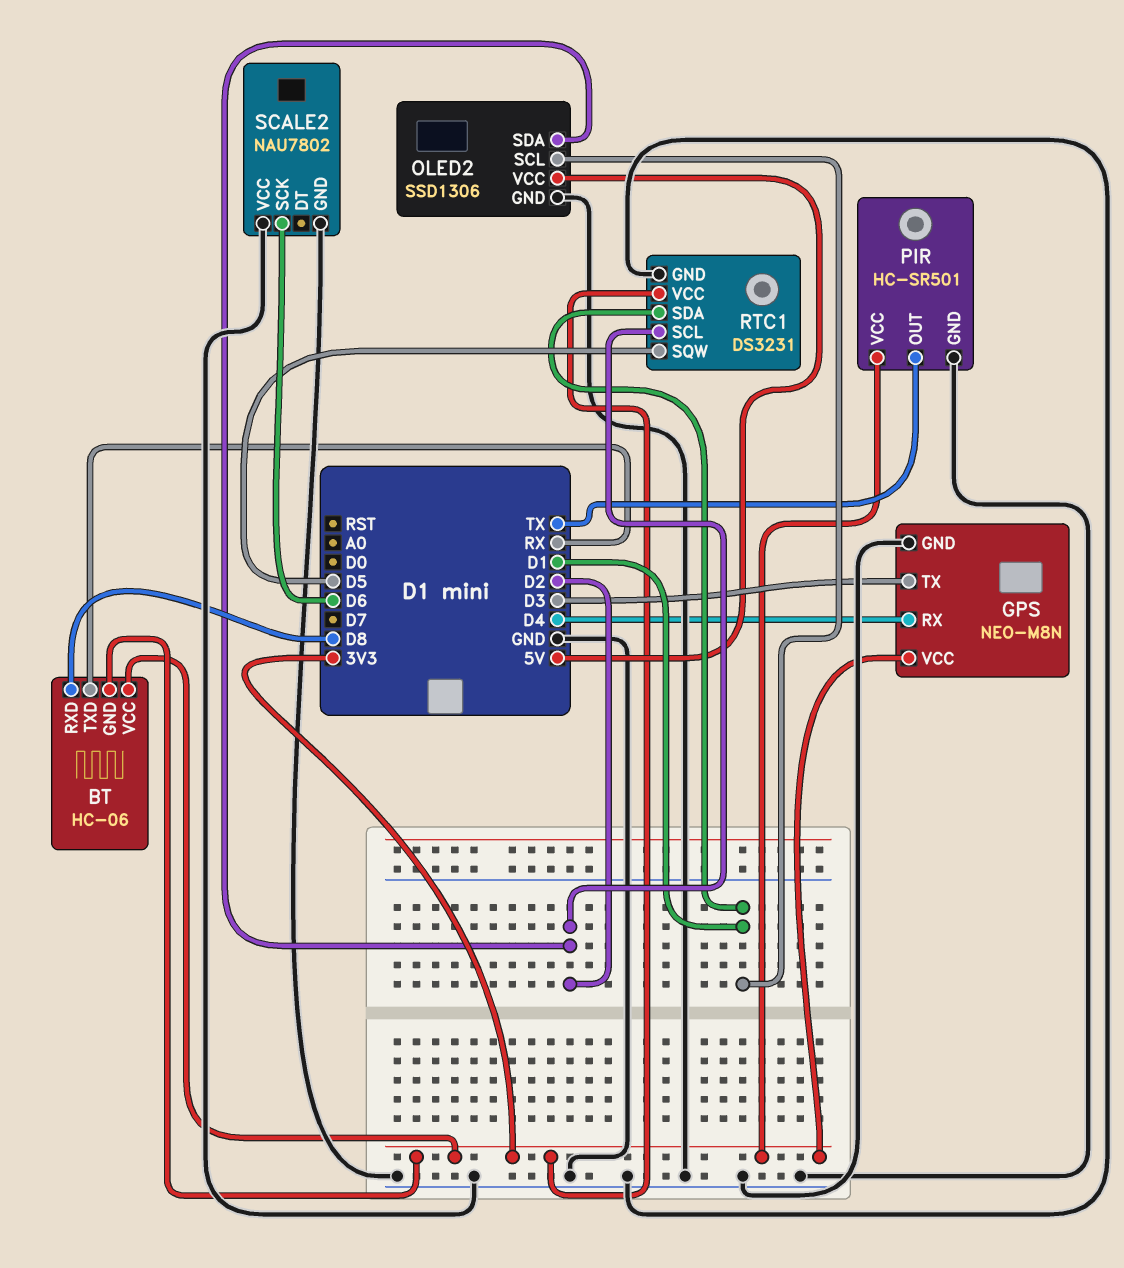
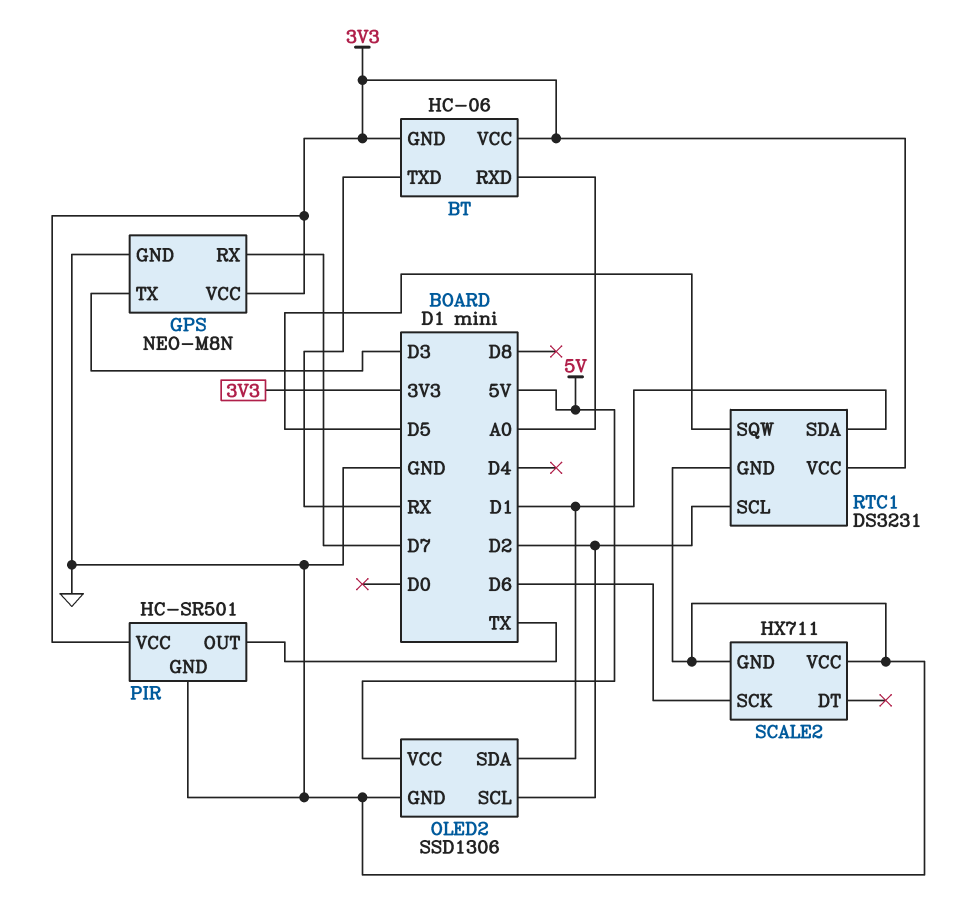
BT pin RXD: D8 -> A0
GPS pin RX: D4 -> D7
OLED2 pin SCL: D1 -> D2
OLED2 pin SDA: D2 -> D1
SCALE2: NAU7802 -> HX711

